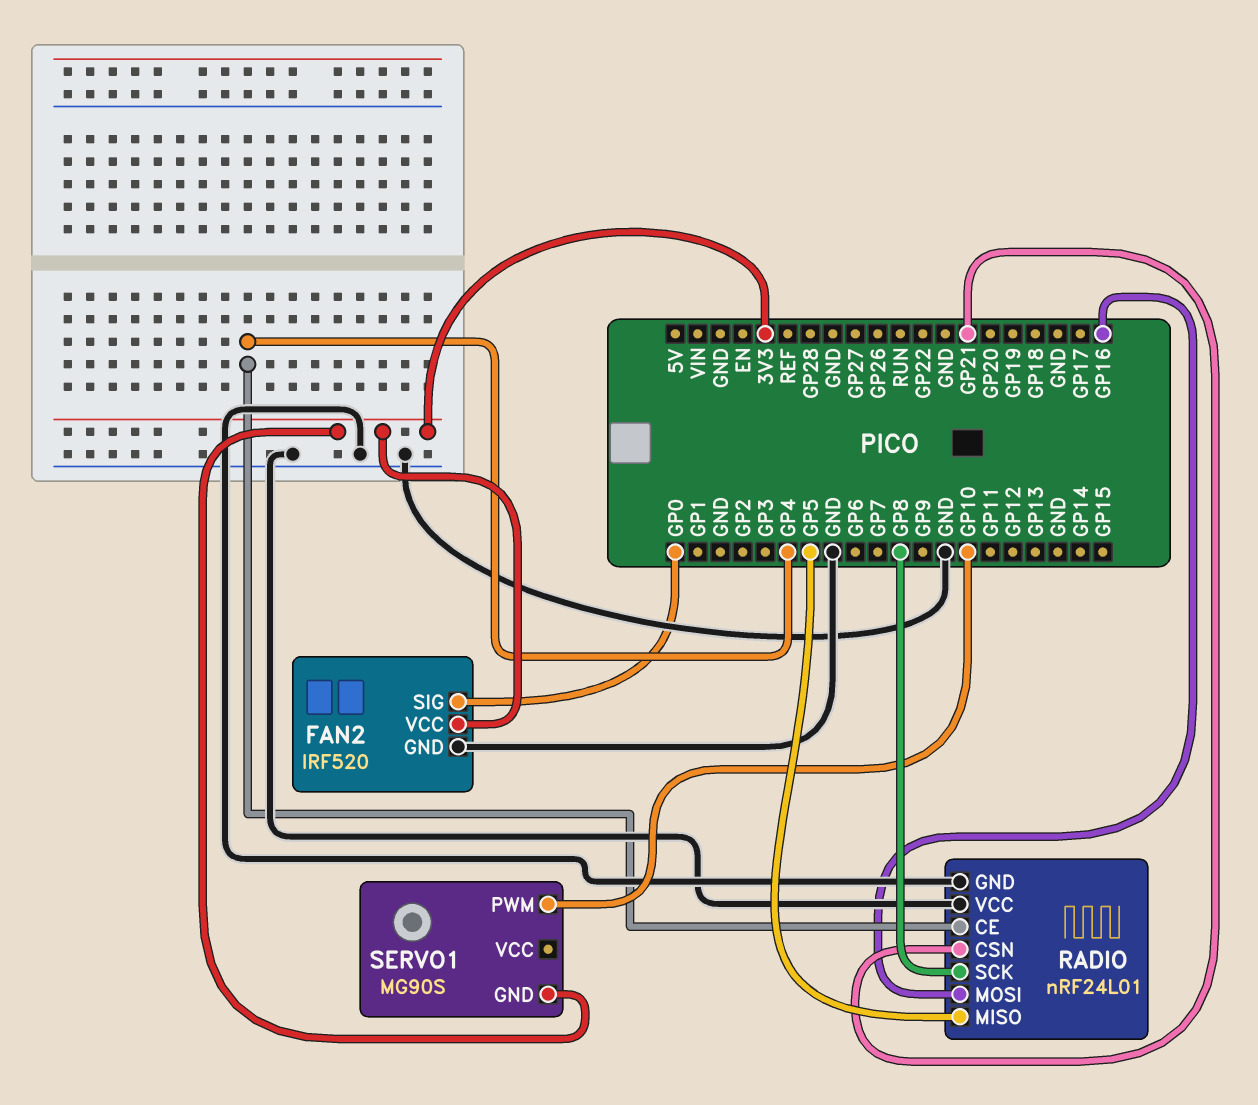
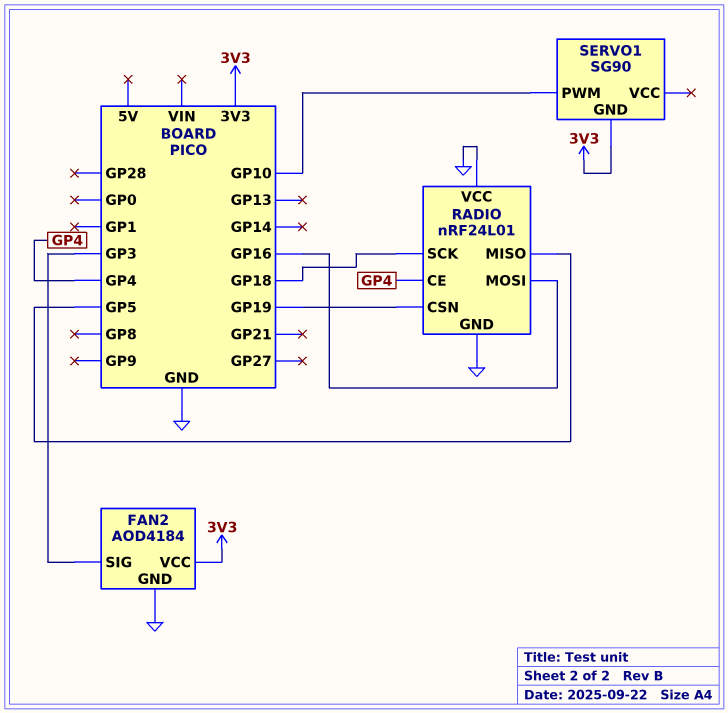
FAN2: IRF520 -> AOD4184
FAN2 pin SIG: GP0 -> GP3
RADIO pin CSN: GP21 -> GP19
RADIO pin SCK: GP8 -> GP18
SERVO1: MG90S -> SG90

